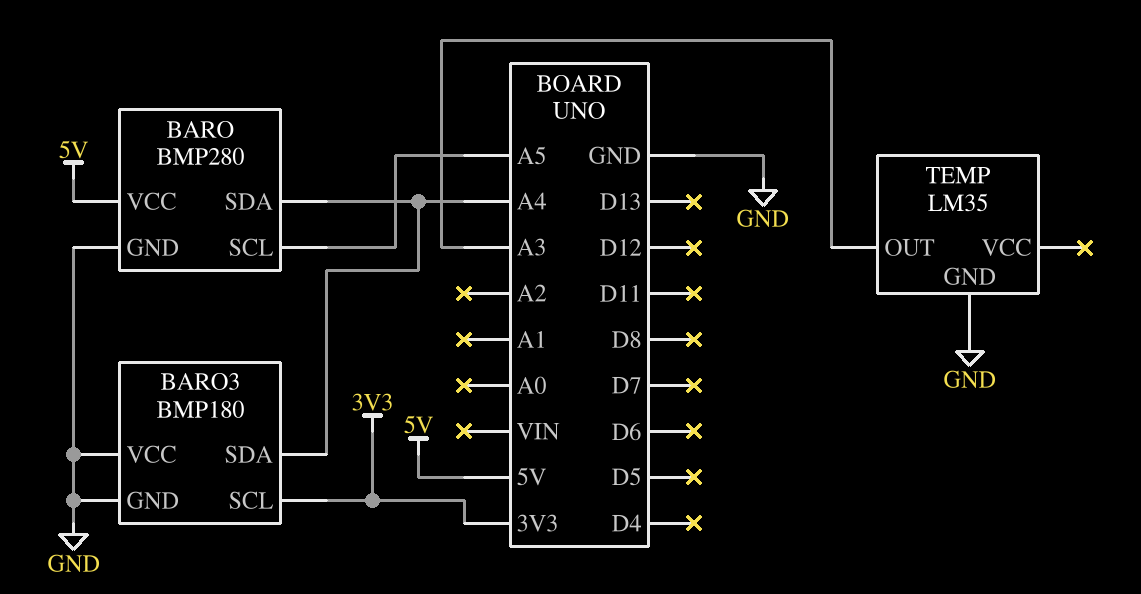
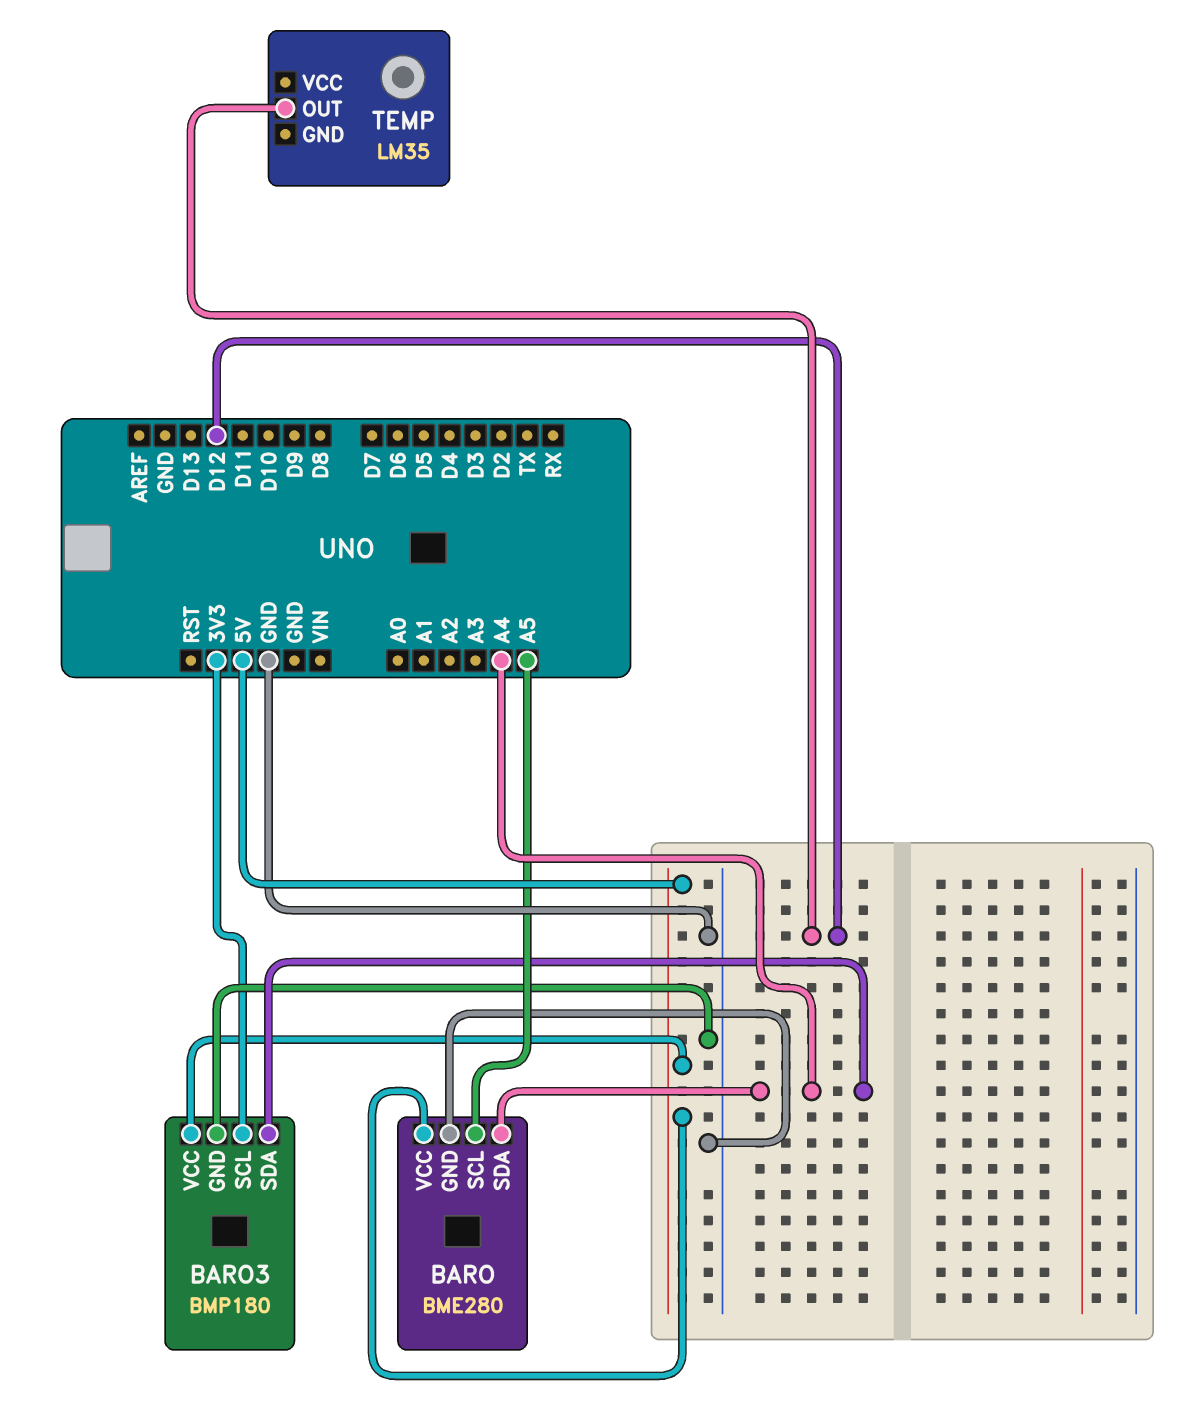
BARO: BMP280 -> BME280
BARO3 pin VCC: GND -> 5V
TEMP pin GND: GND -> none
TEMP pin OUT: A3 -> D12

